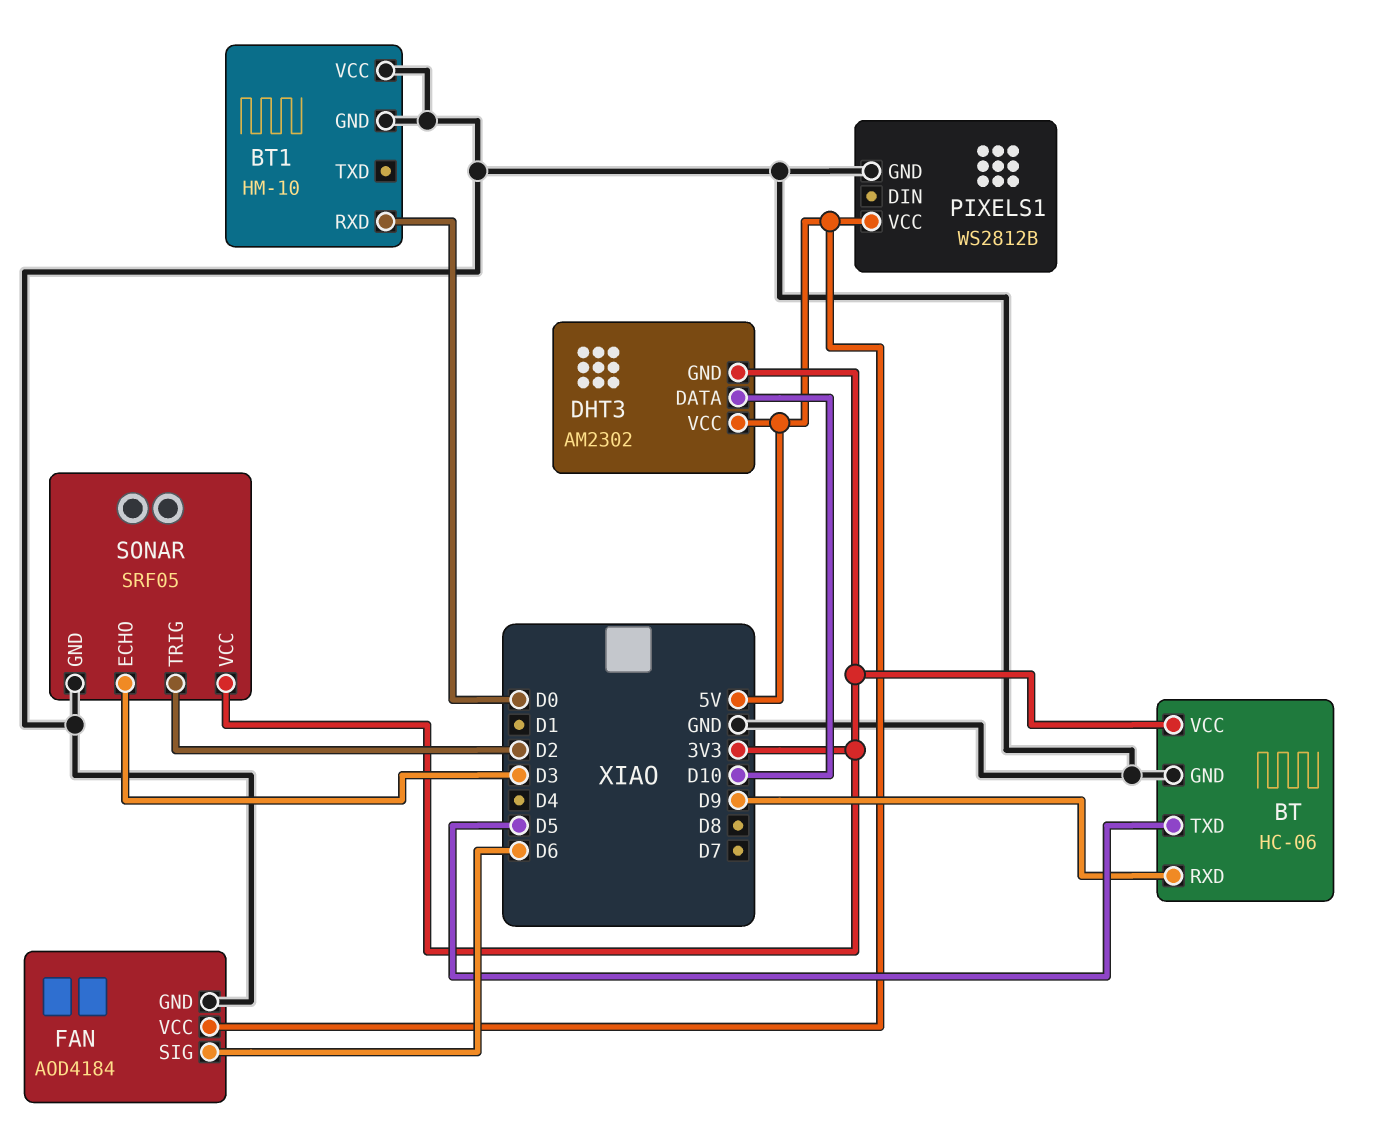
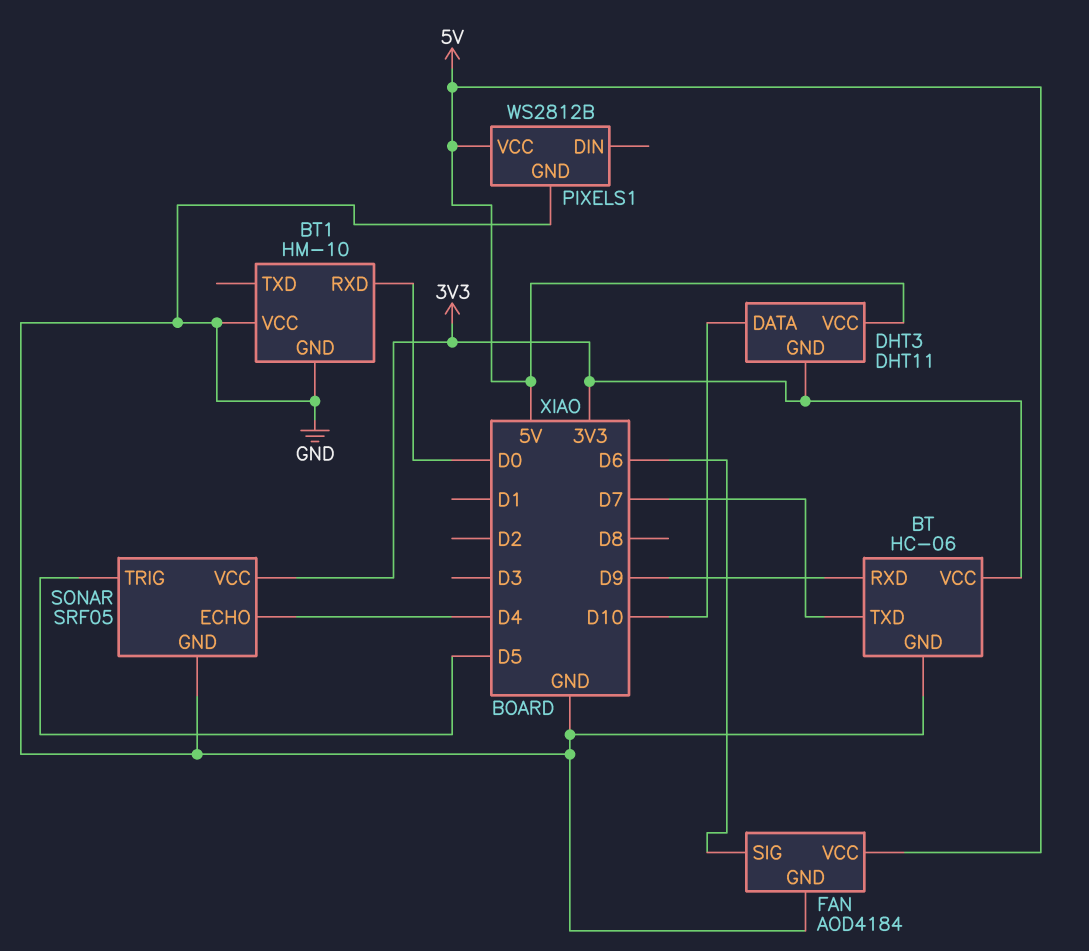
BT pin TXD: D5 -> D7
DHT3: AM2302 -> DHT11
SONAR pin ECHO: D3 -> D4
SONAR pin TRIG: D2 -> D5

